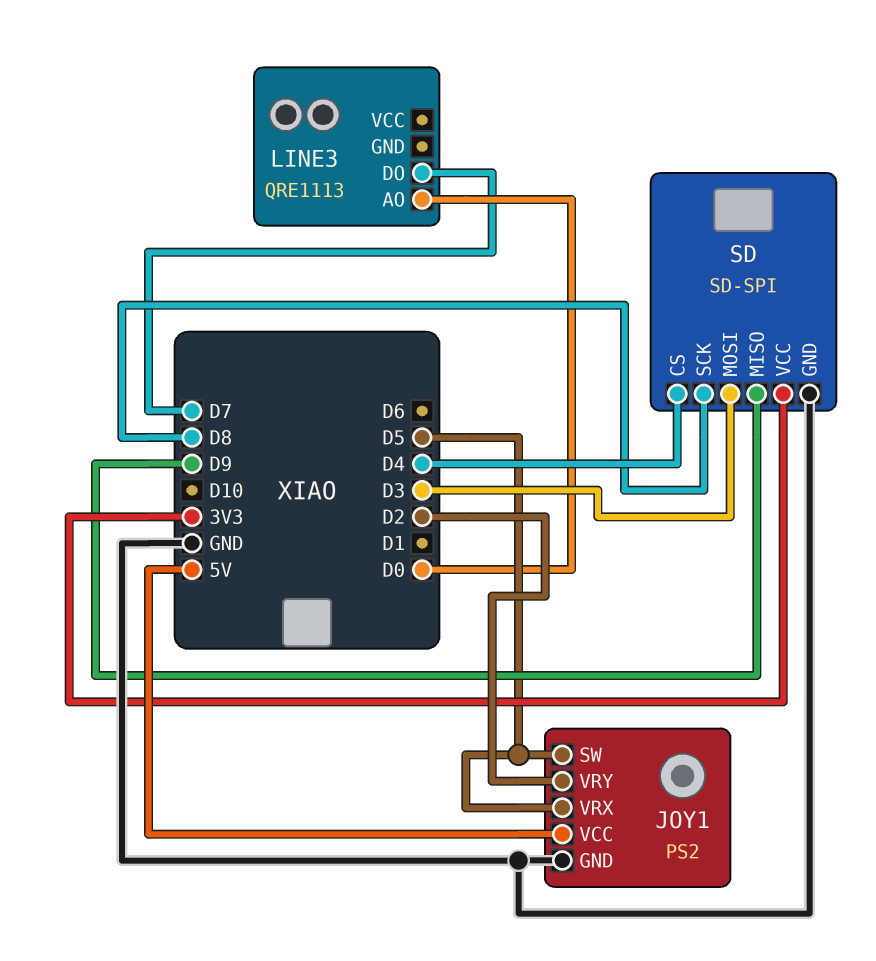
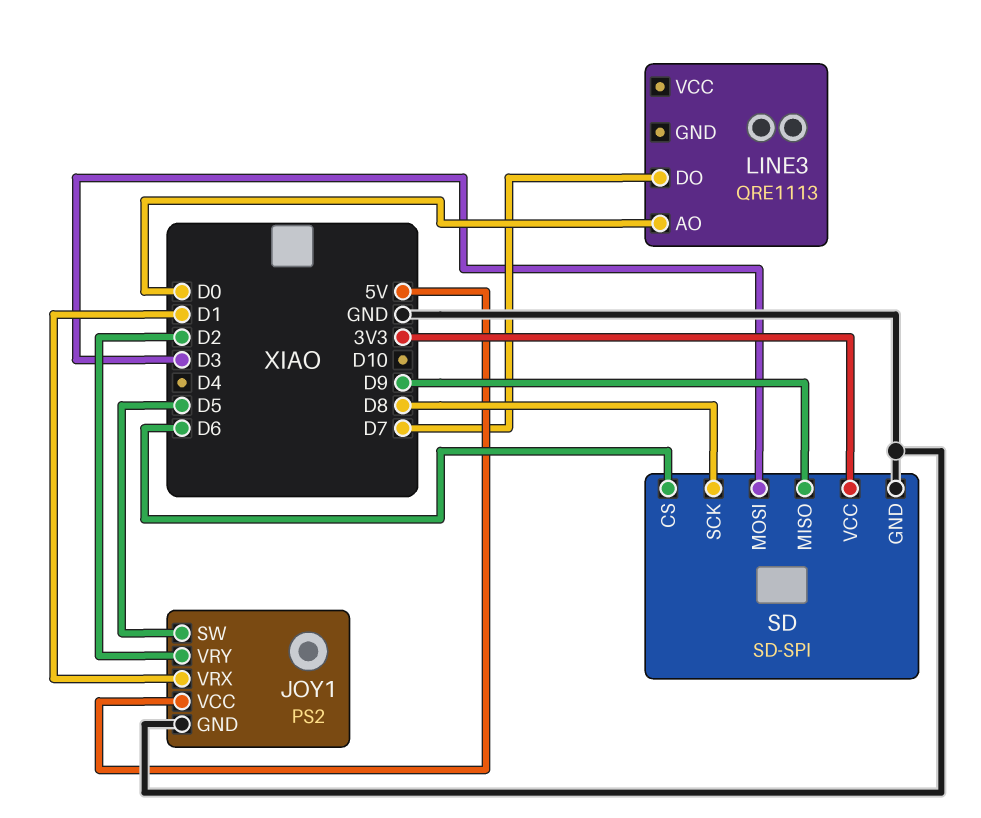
JOY1 pin VRX: D5 -> D1
SD pin CS: D4 -> D6

